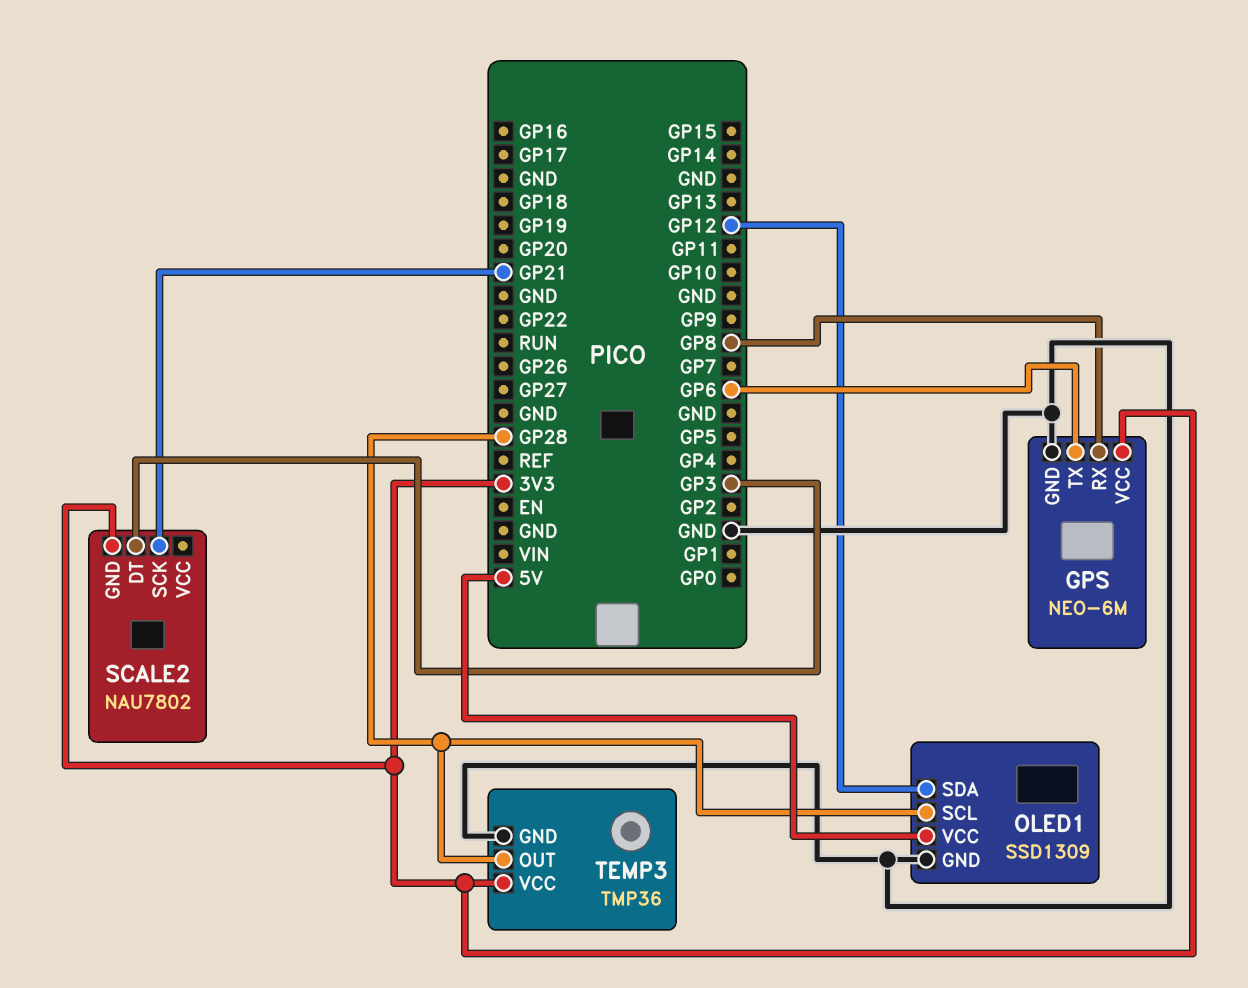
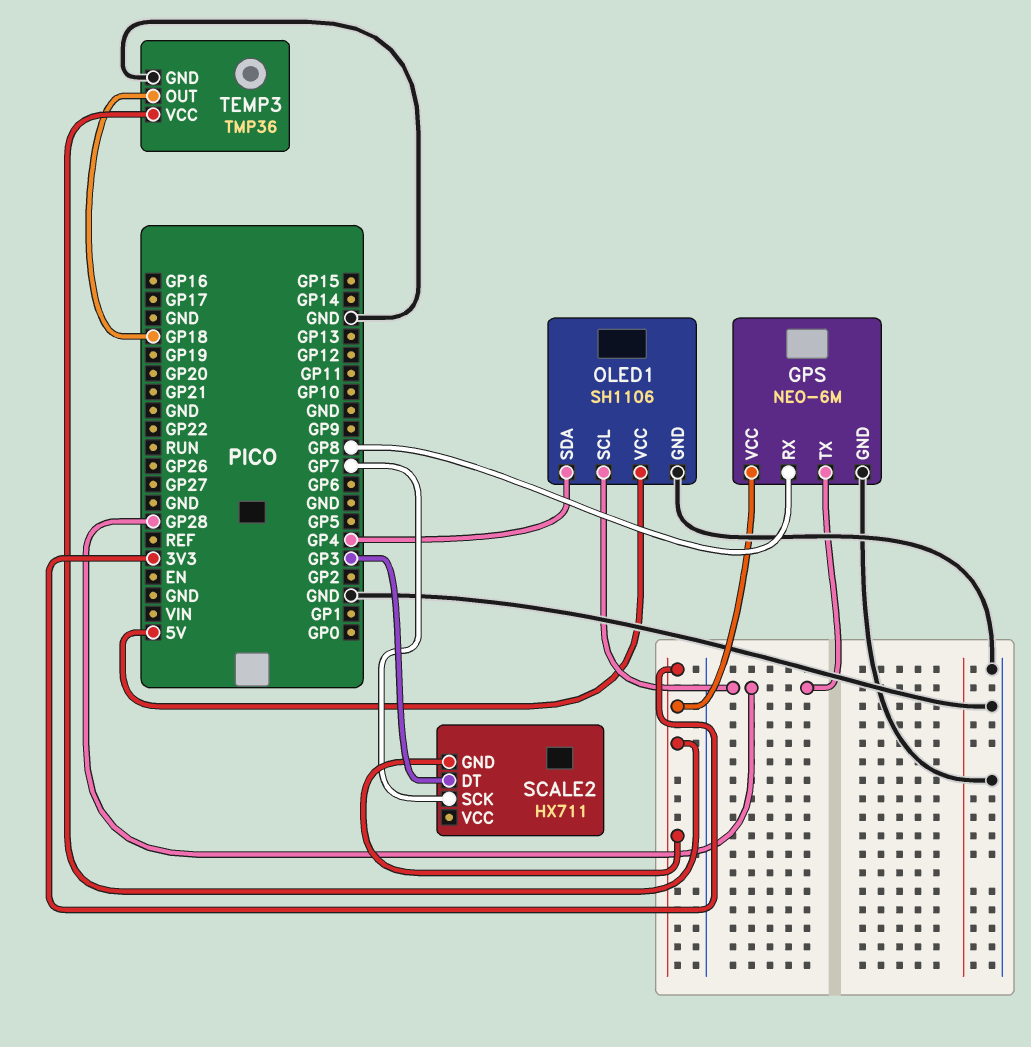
GPS pin TX: GP6 -> GP28
OLED1: SSD1309 -> SH1106
OLED1 pin SDA: GP12 -> GP4
SCALE2: NAU7802 -> HX711
SCALE2 pin SCK: GP21 -> GP7
TEMP3 pin OUT: GP28 -> GP18

